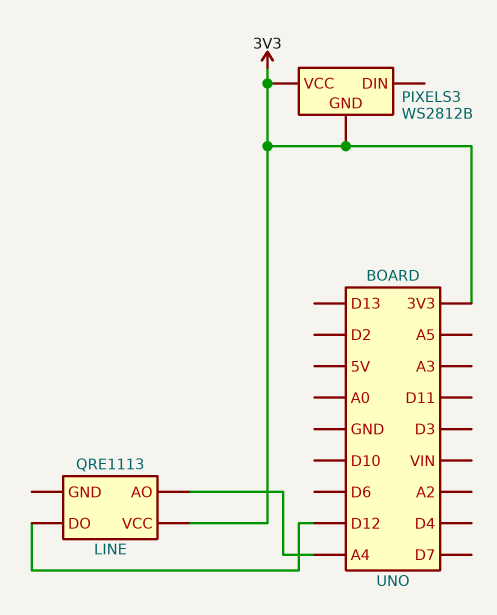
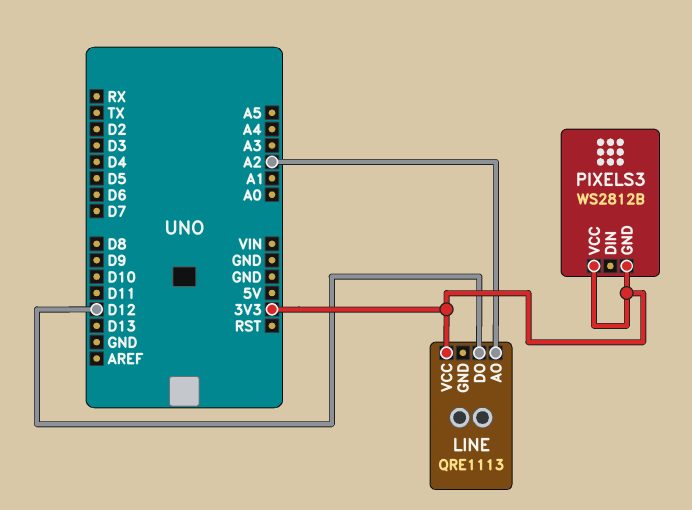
LINE pin AO: A4 -> A2

